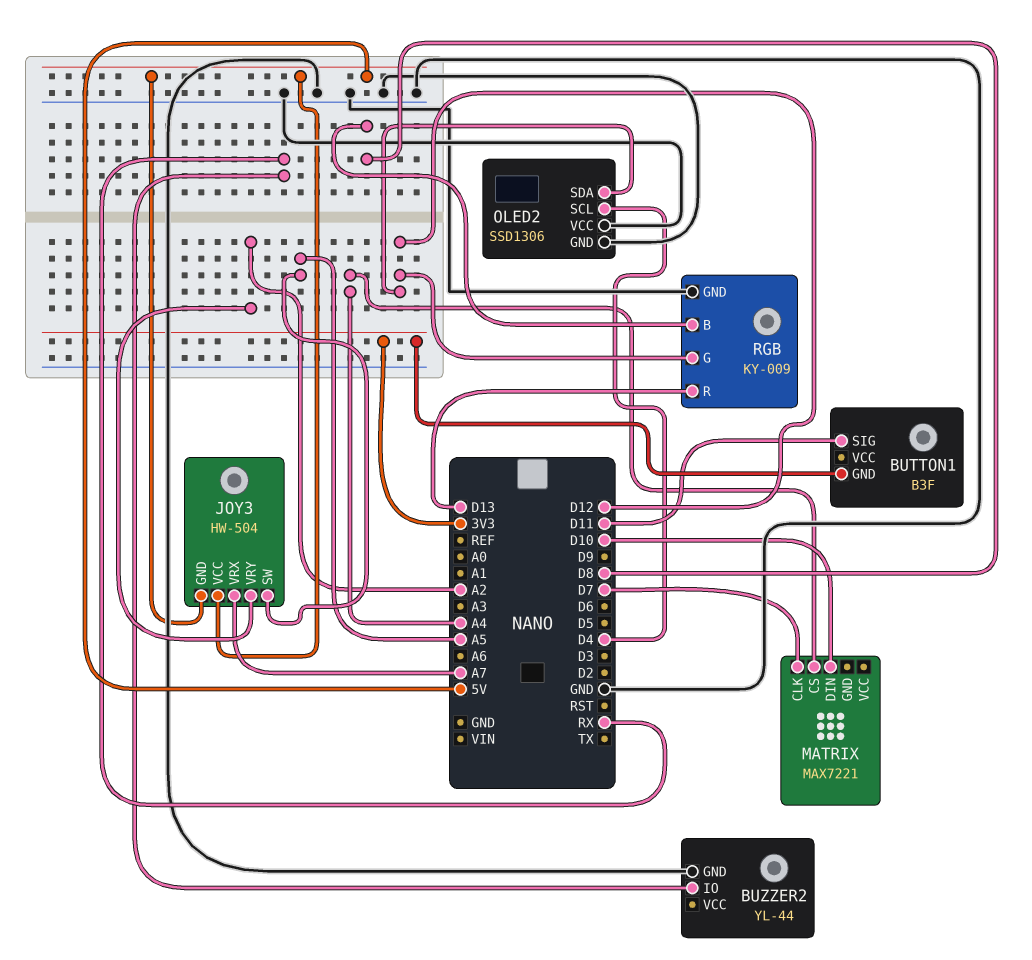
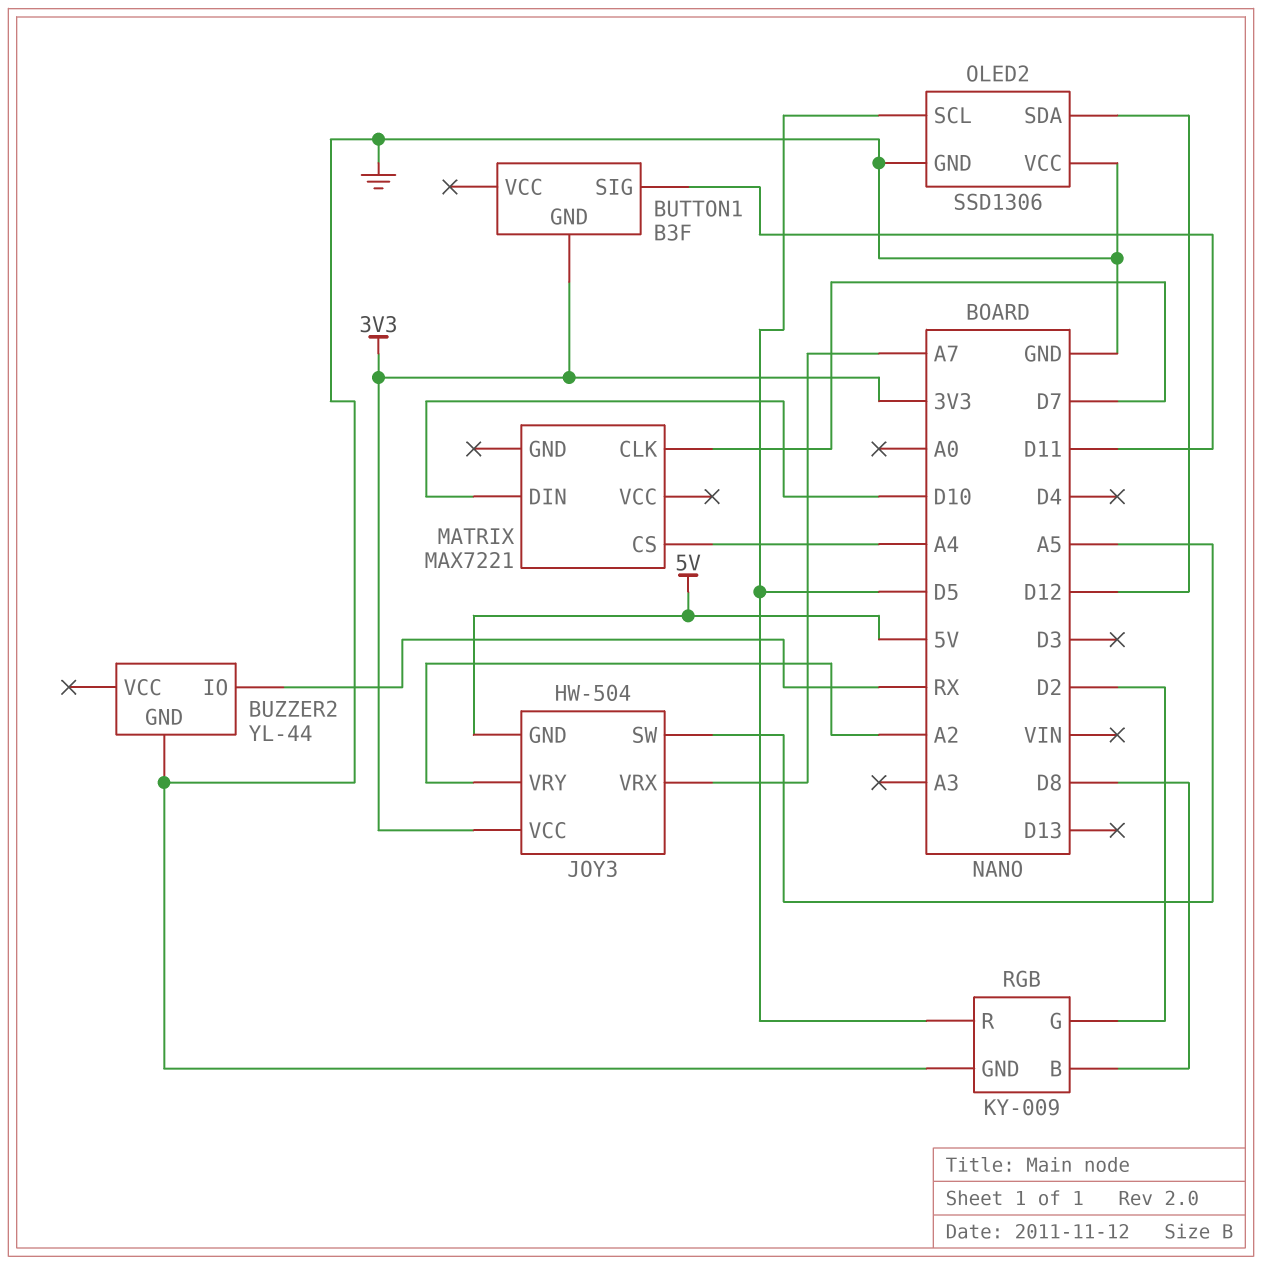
JOY3 pin VCC: 5V -> 3V3
OLED2 pin SCL: D4 -> D5
RGB pin G: D12 -> D2
RGB pin R: D13 -> D5

